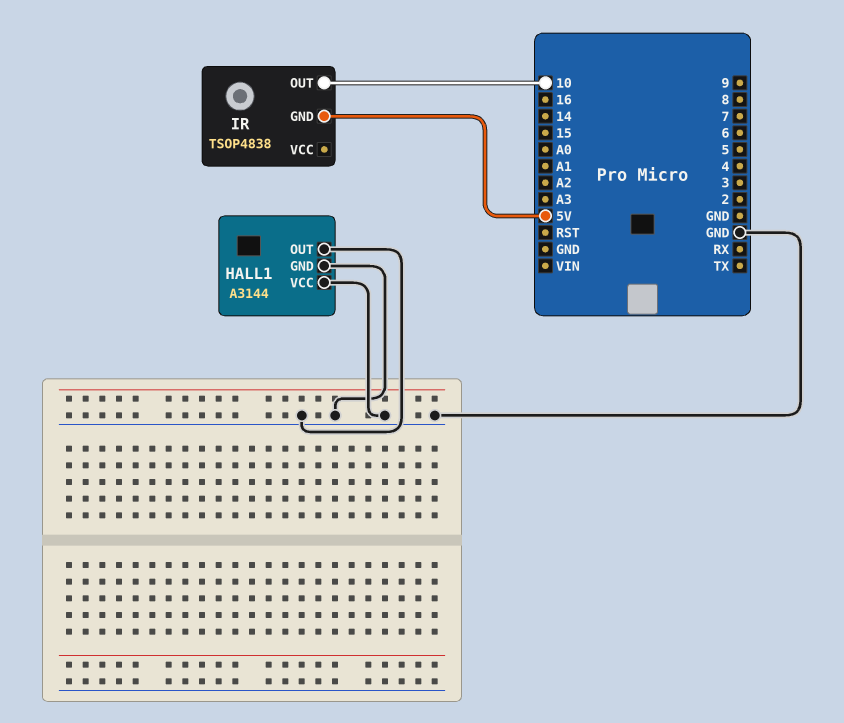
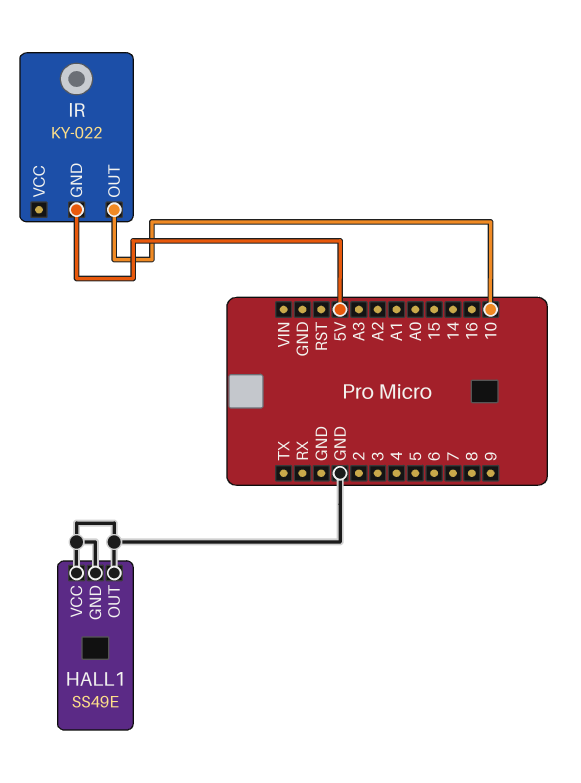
HALL1: A3144 -> SS49E
IR: TSOP4838 -> KY-022

